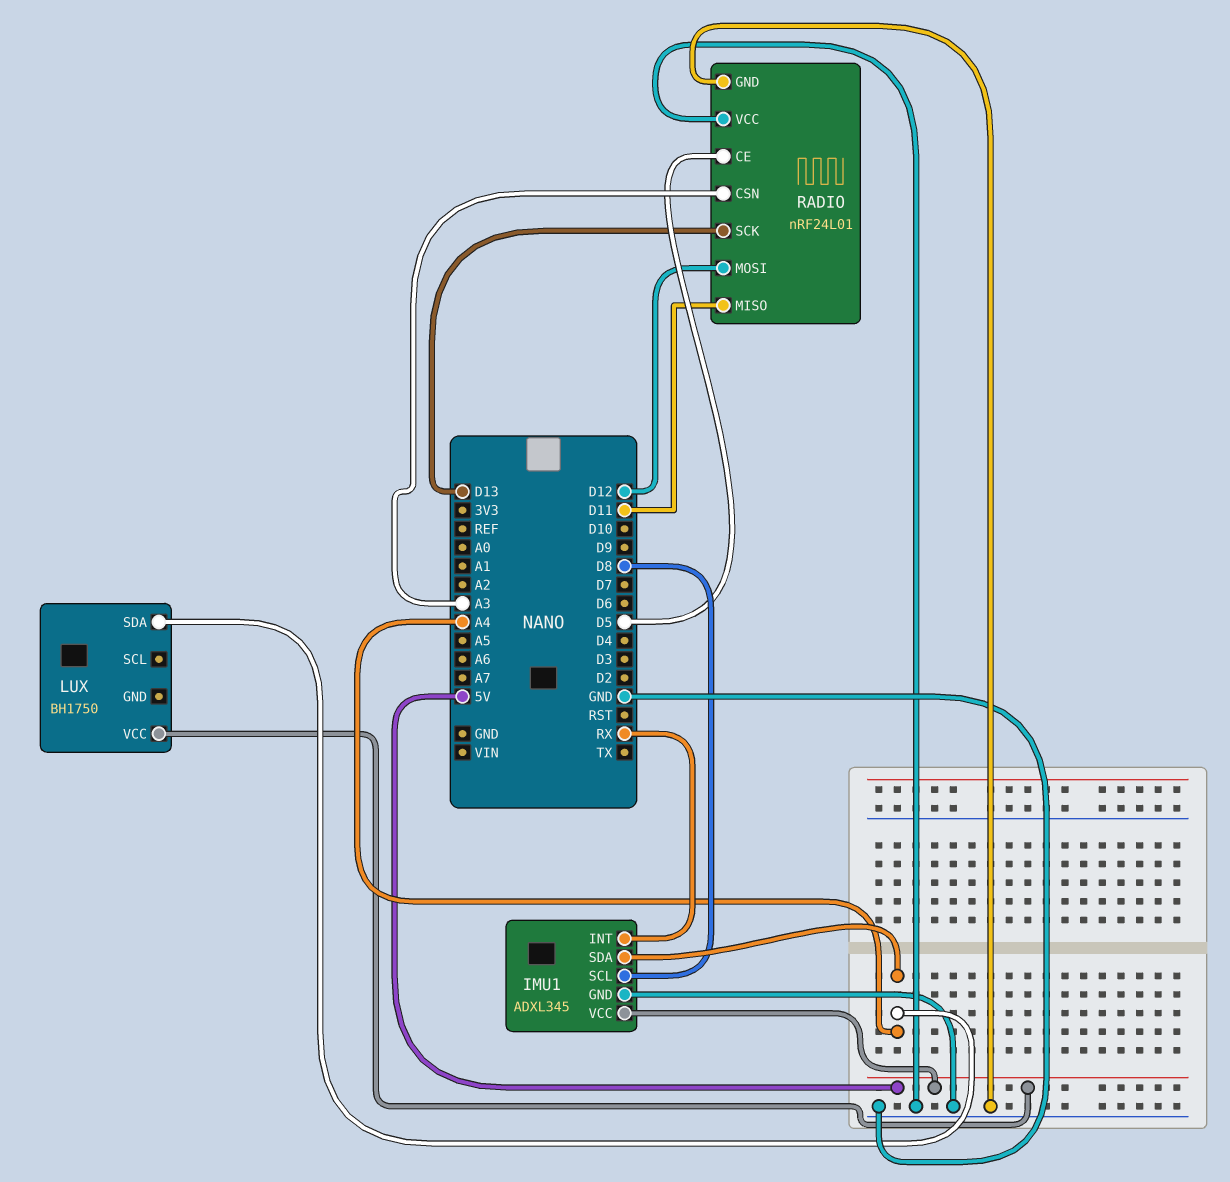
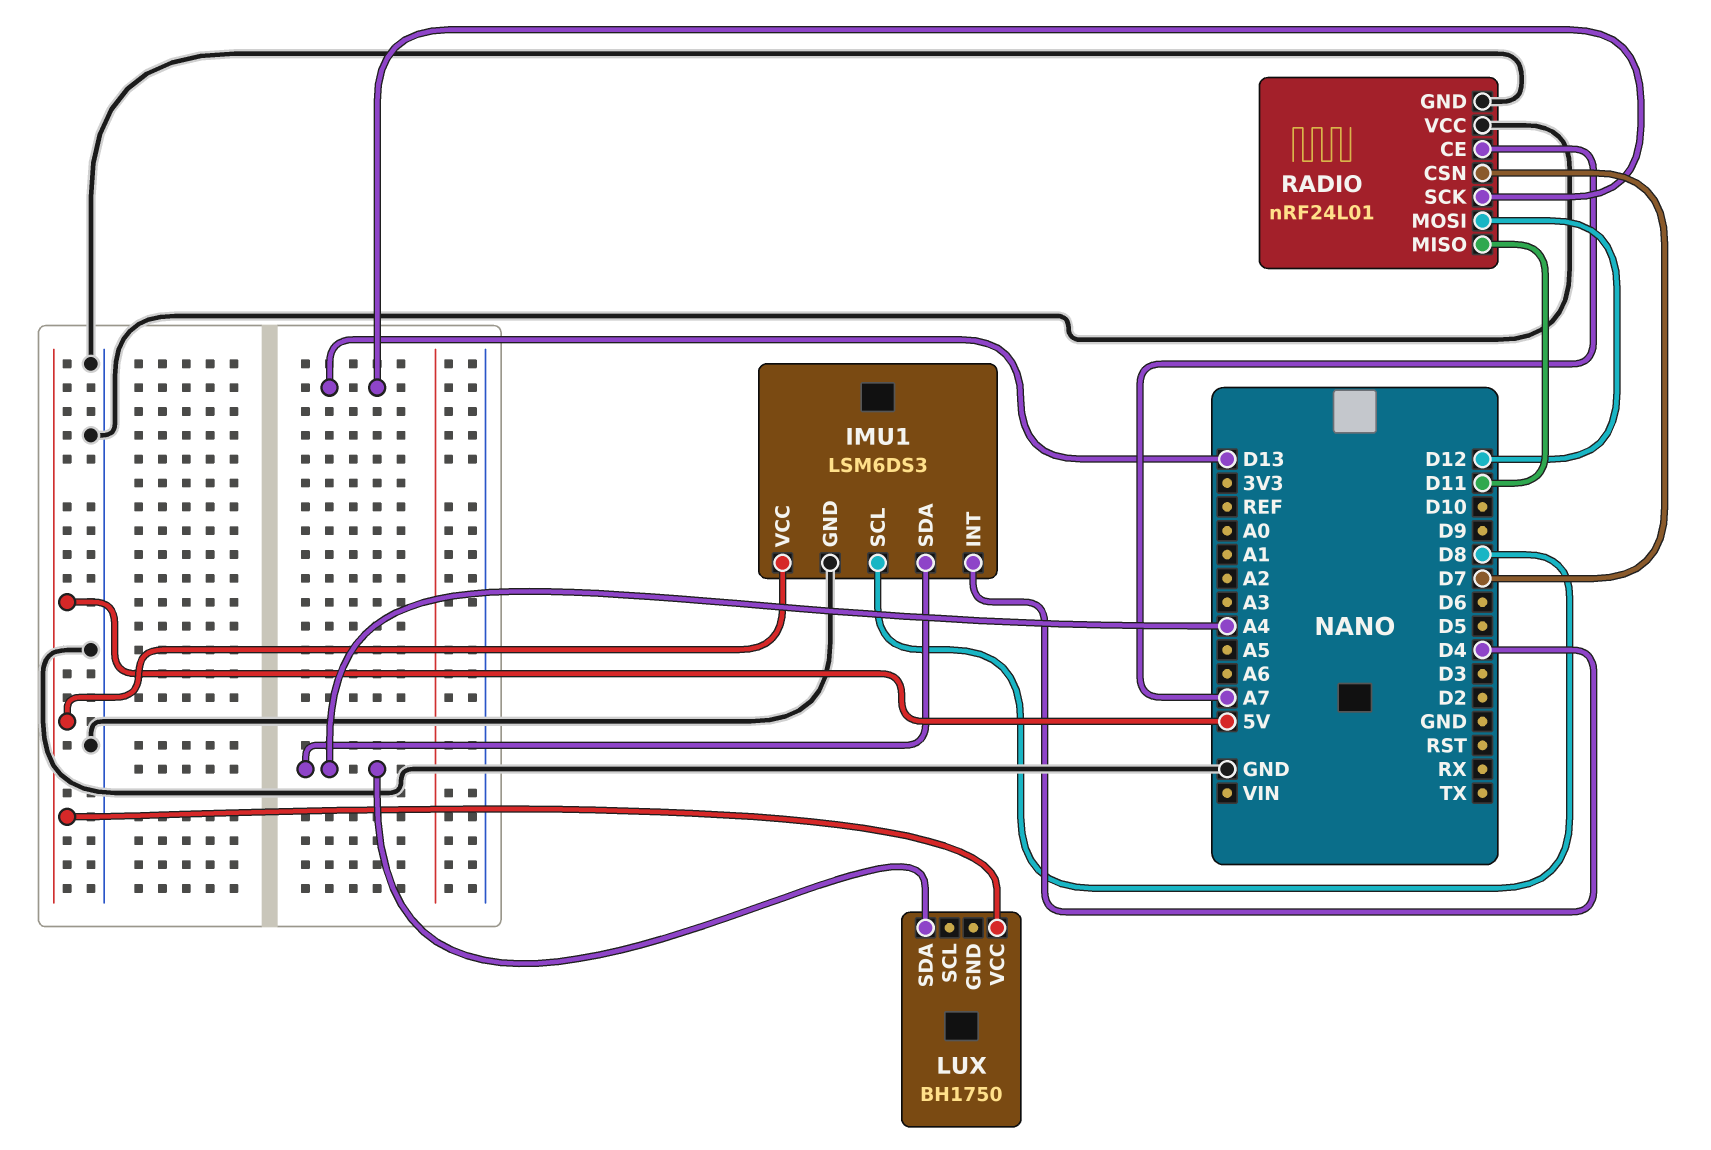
IMU1: ADXL345 -> LSM6DS3
IMU1 pin INT: RX -> D4
RADIO pin CE: D5 -> A7
RADIO pin CSN: A3 -> D7

